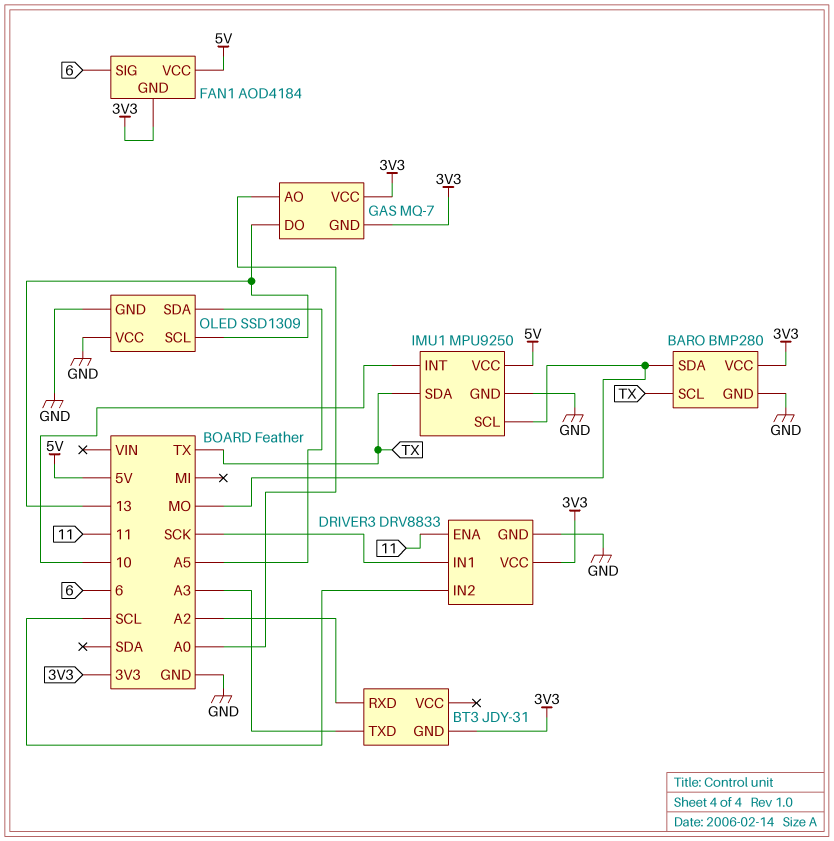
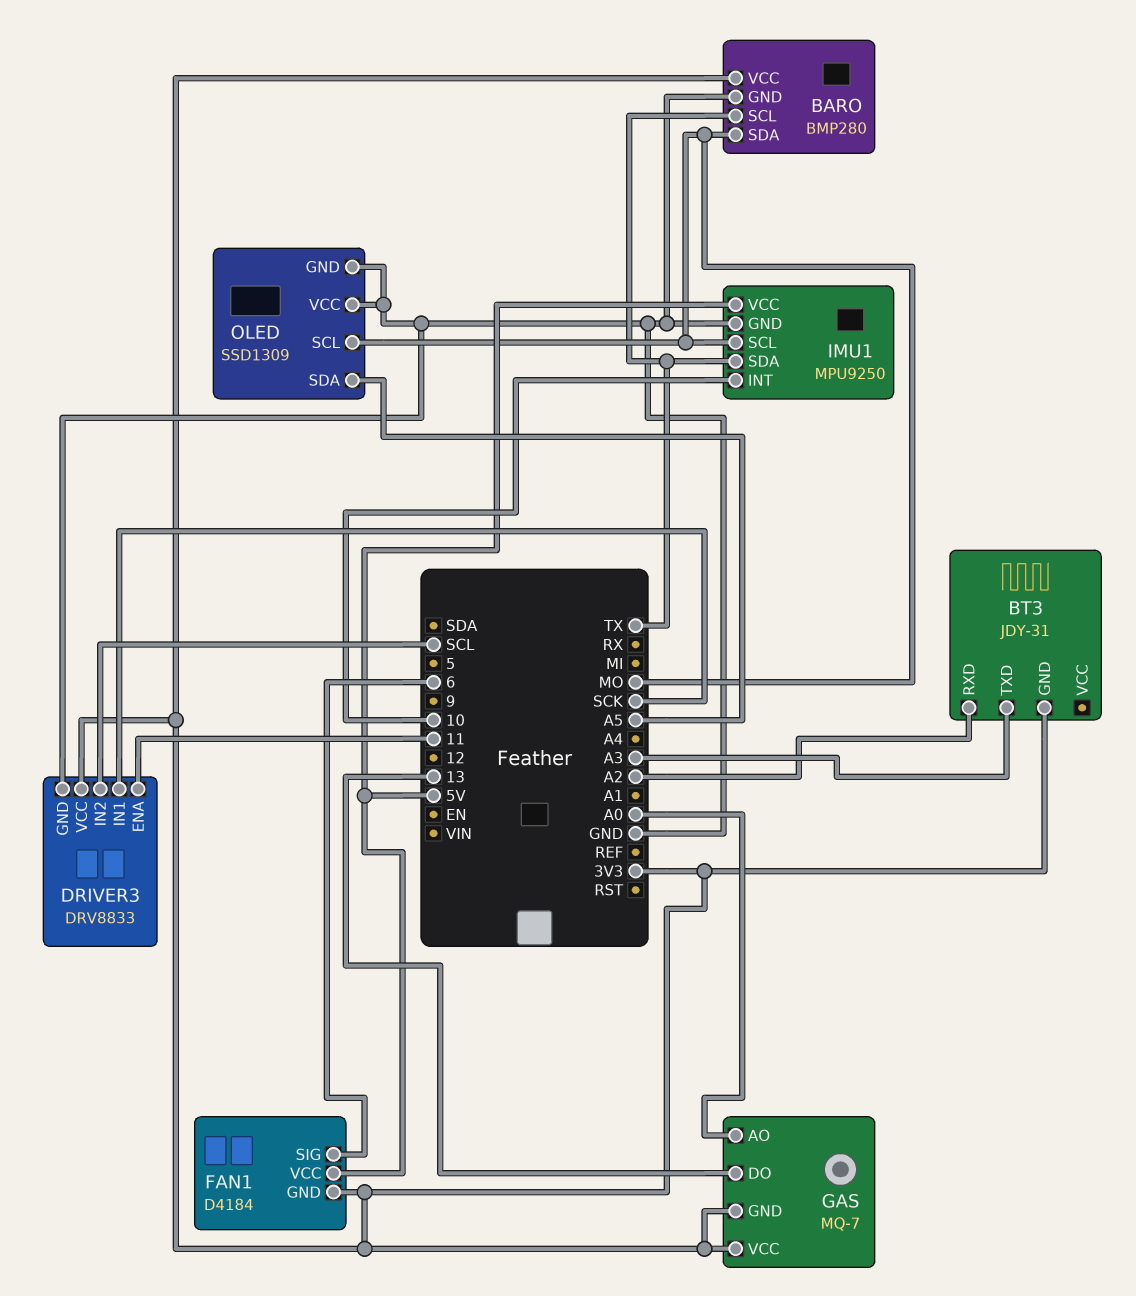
FAN1: AOD4184 -> D4184
OLED pin SCL: 13 -> MO

